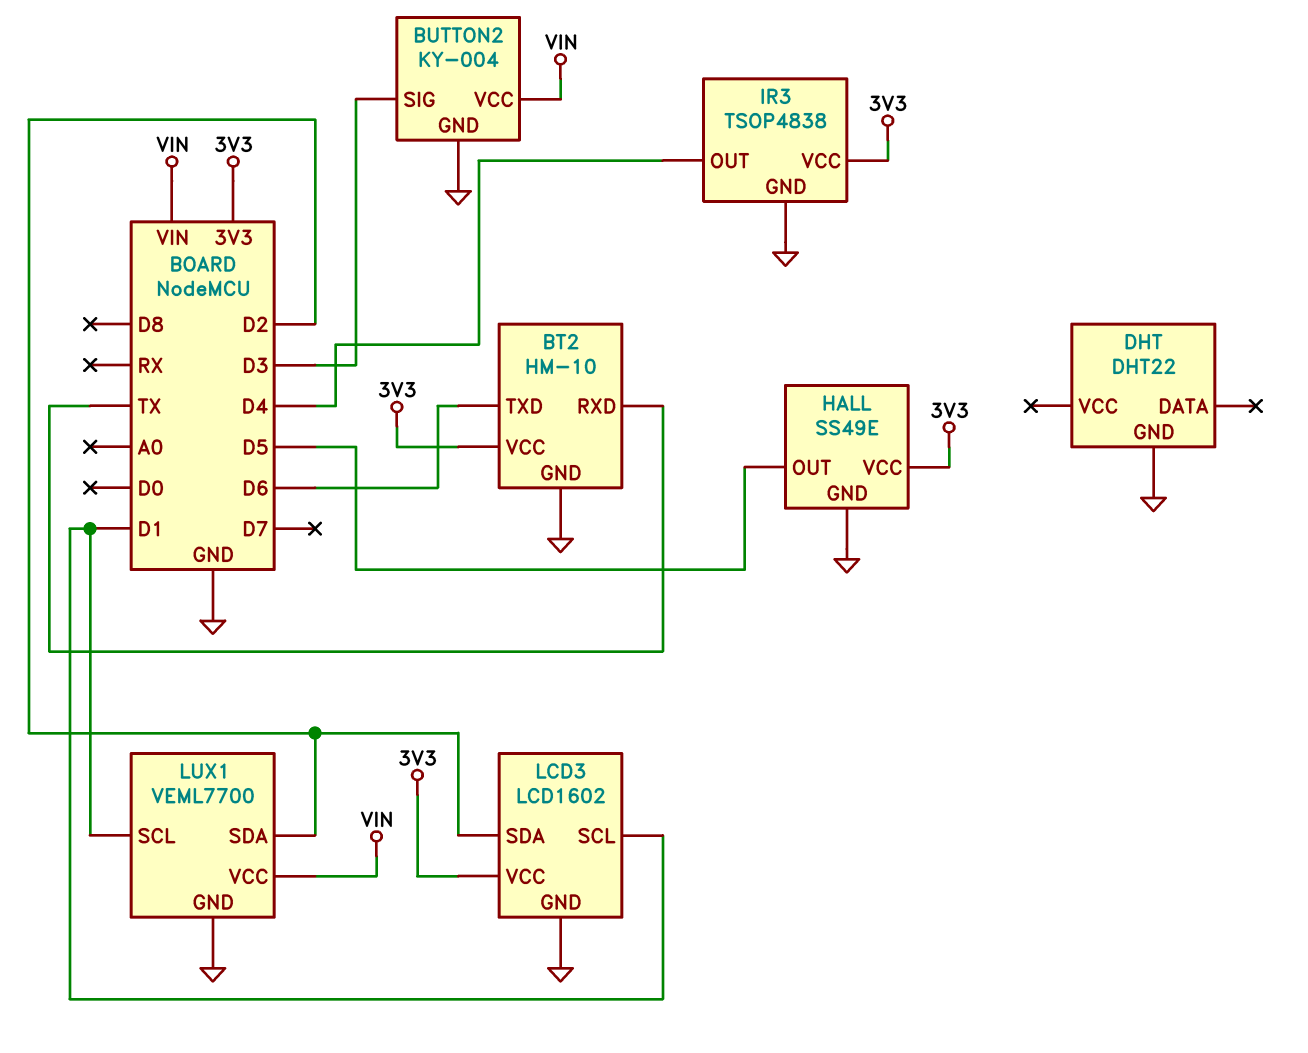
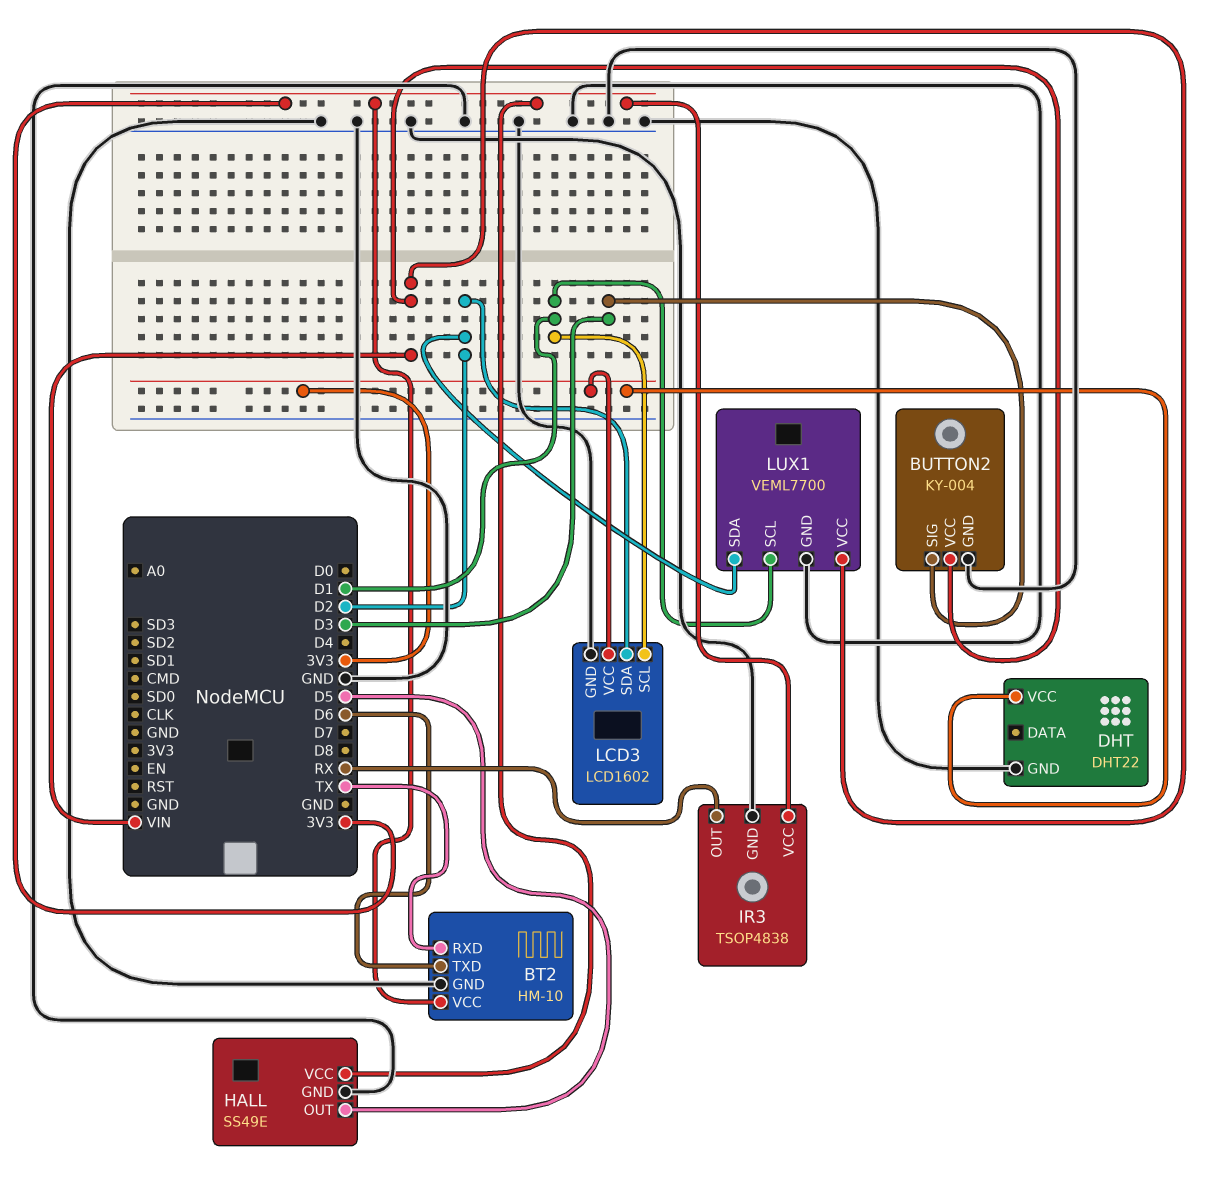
DHT pin VCC: none -> 3V3
IR3 pin OUT: D4 -> RX

